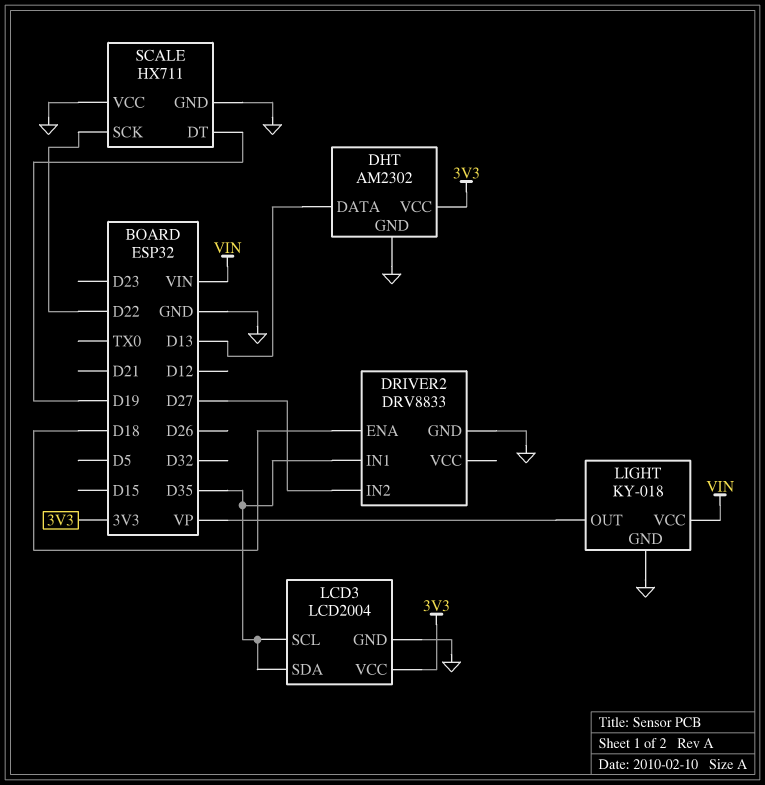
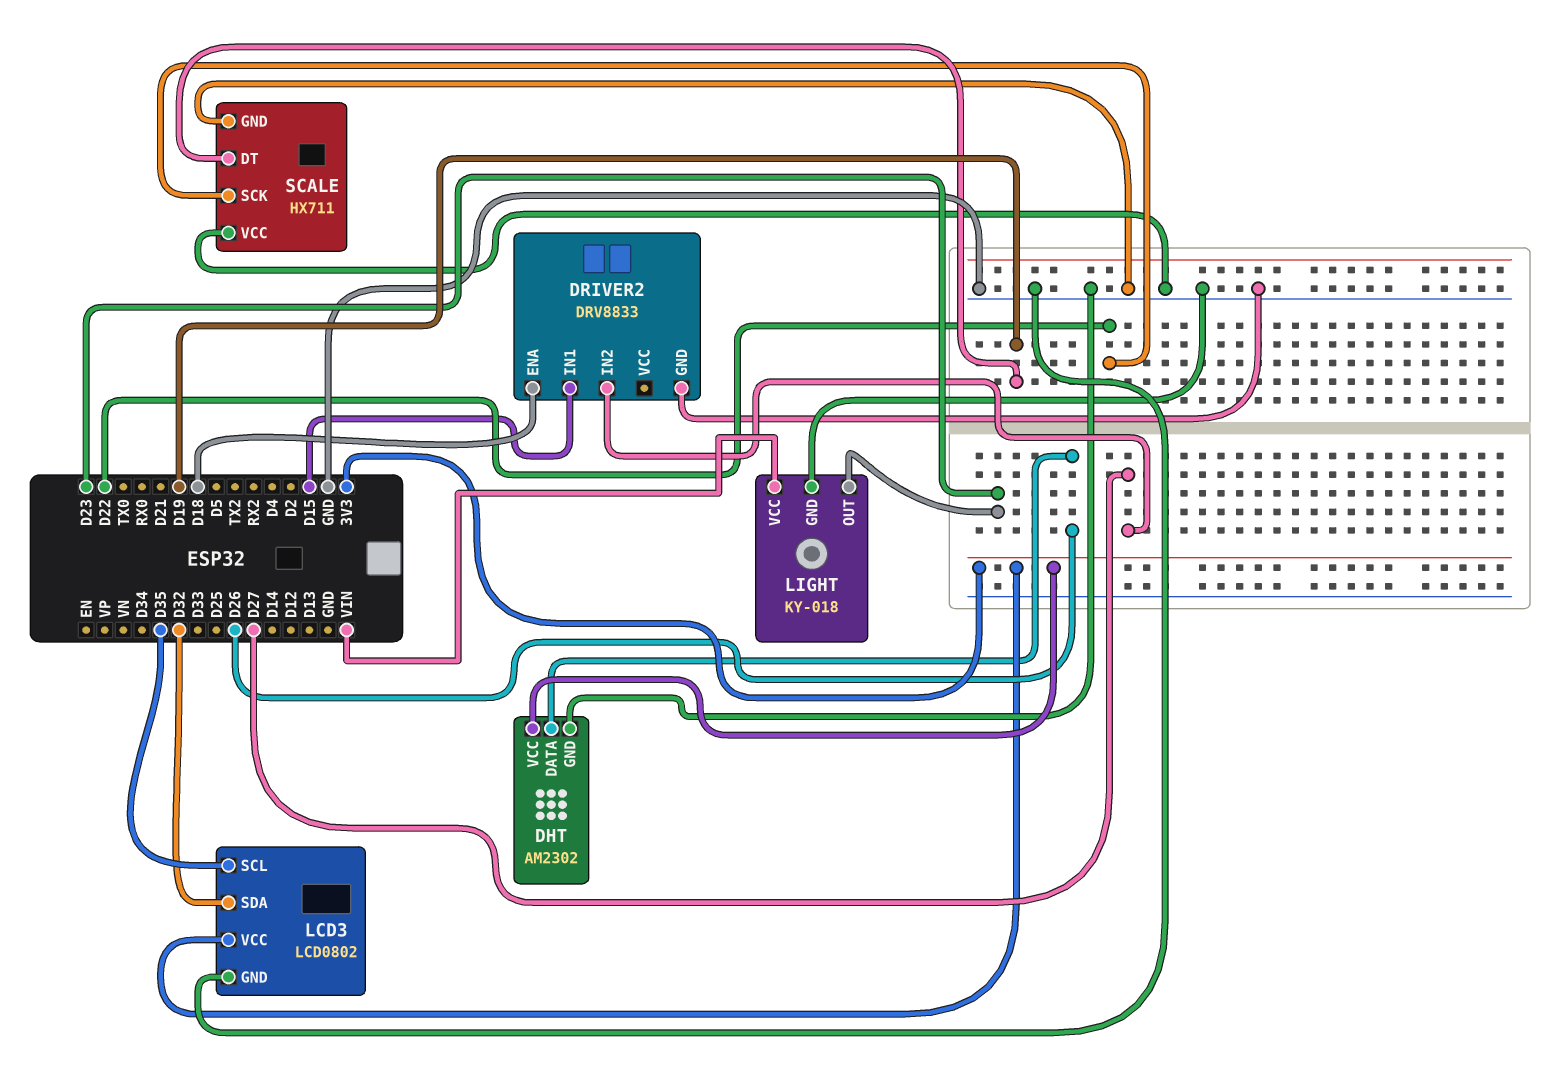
DHT pin DATA: D13 -> D26
DRIVER2 pin IN1: D35 -> D15
LCD3: LCD2004 -> LCD0802
LCD3 pin SDA: D35 -> D32
LIGHT pin OUT: VP -> D23

